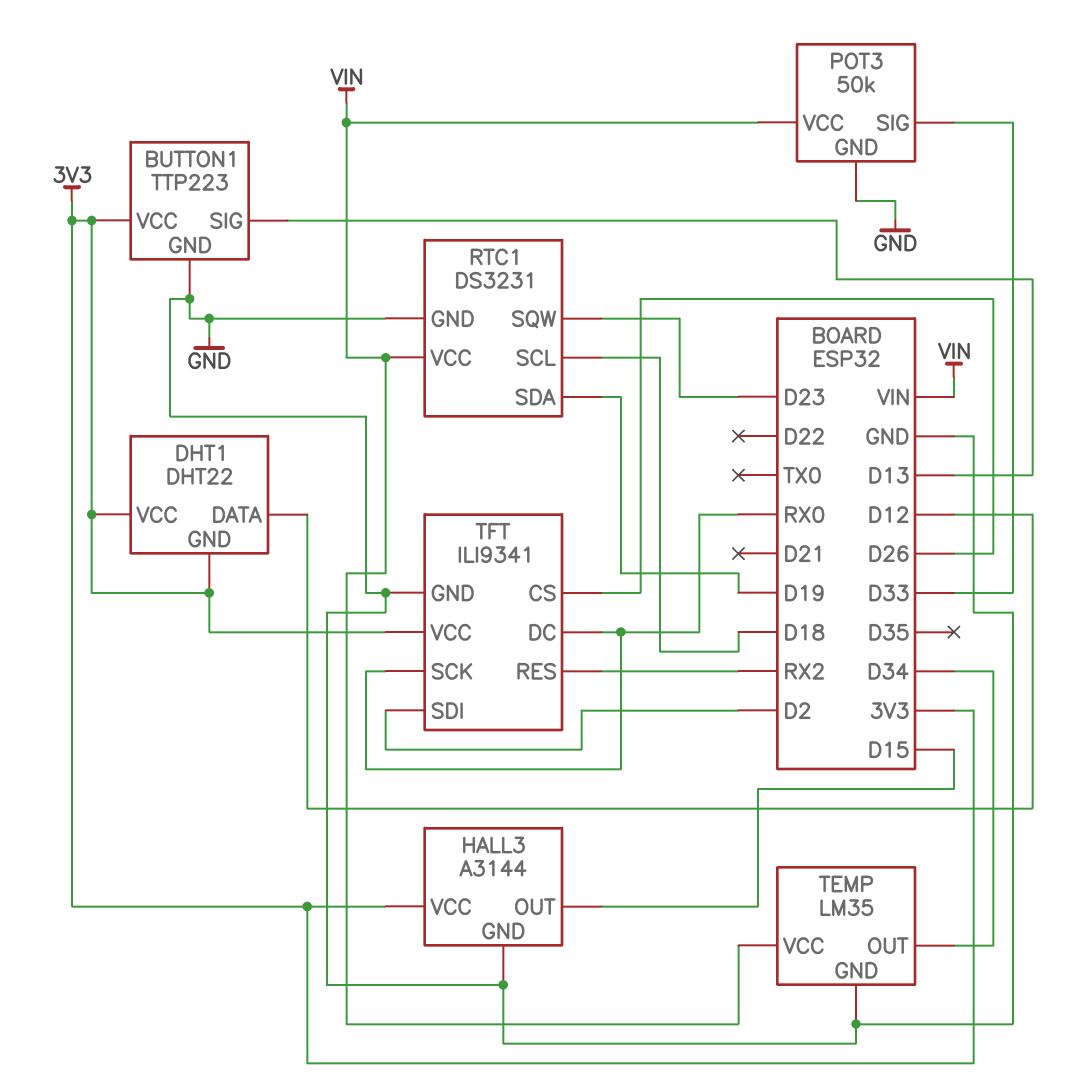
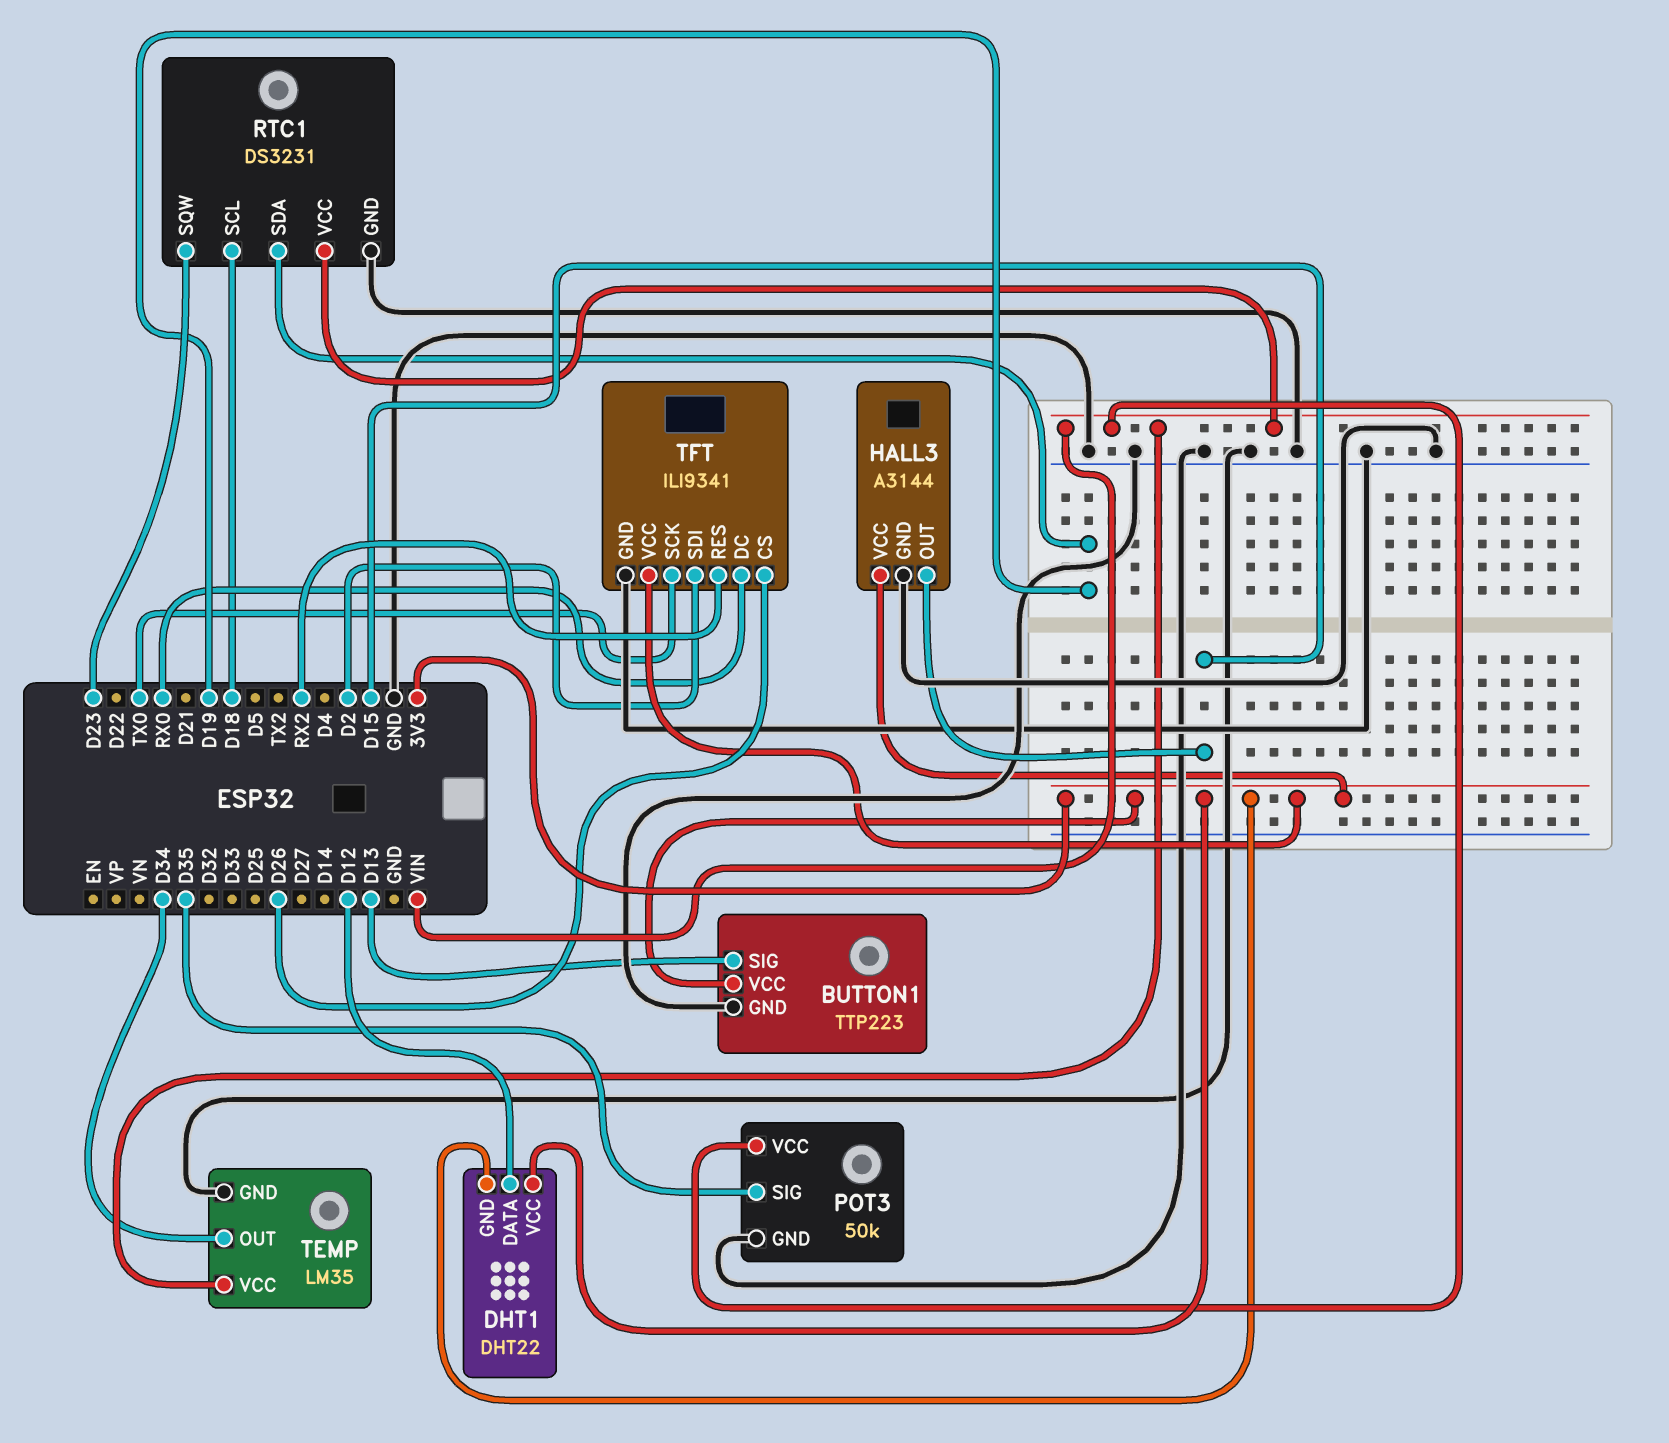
POT3 pin SIG: D33 -> D35
TFT pin SCK: RX0 -> TX0

